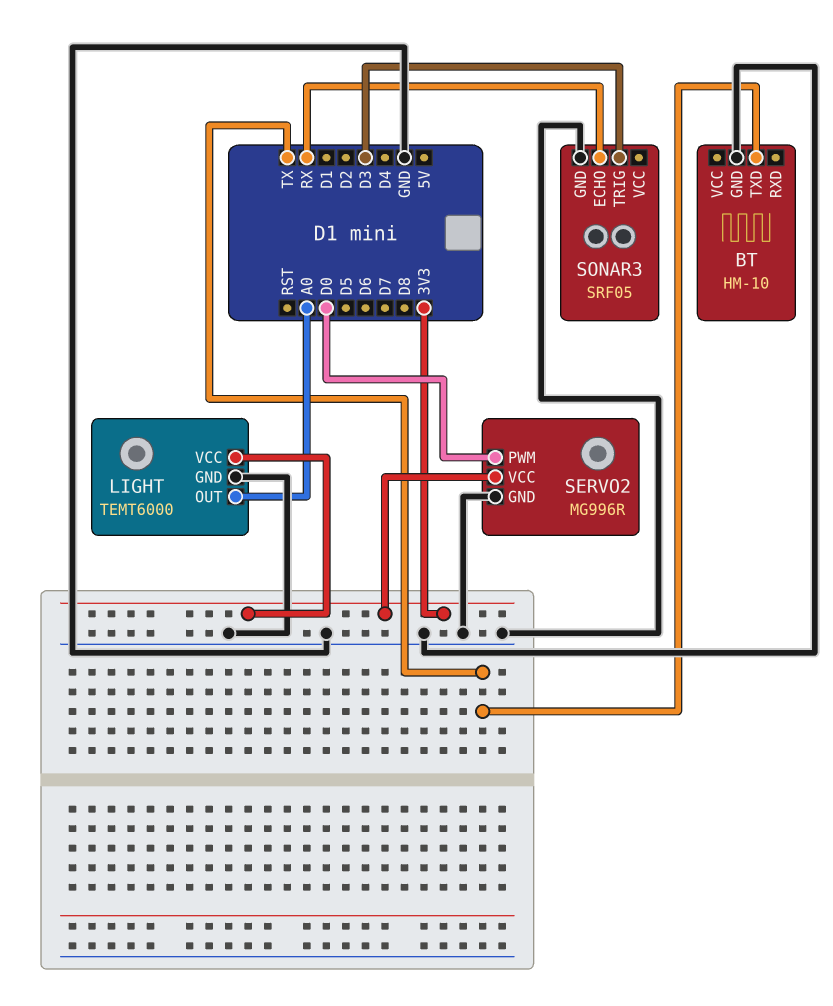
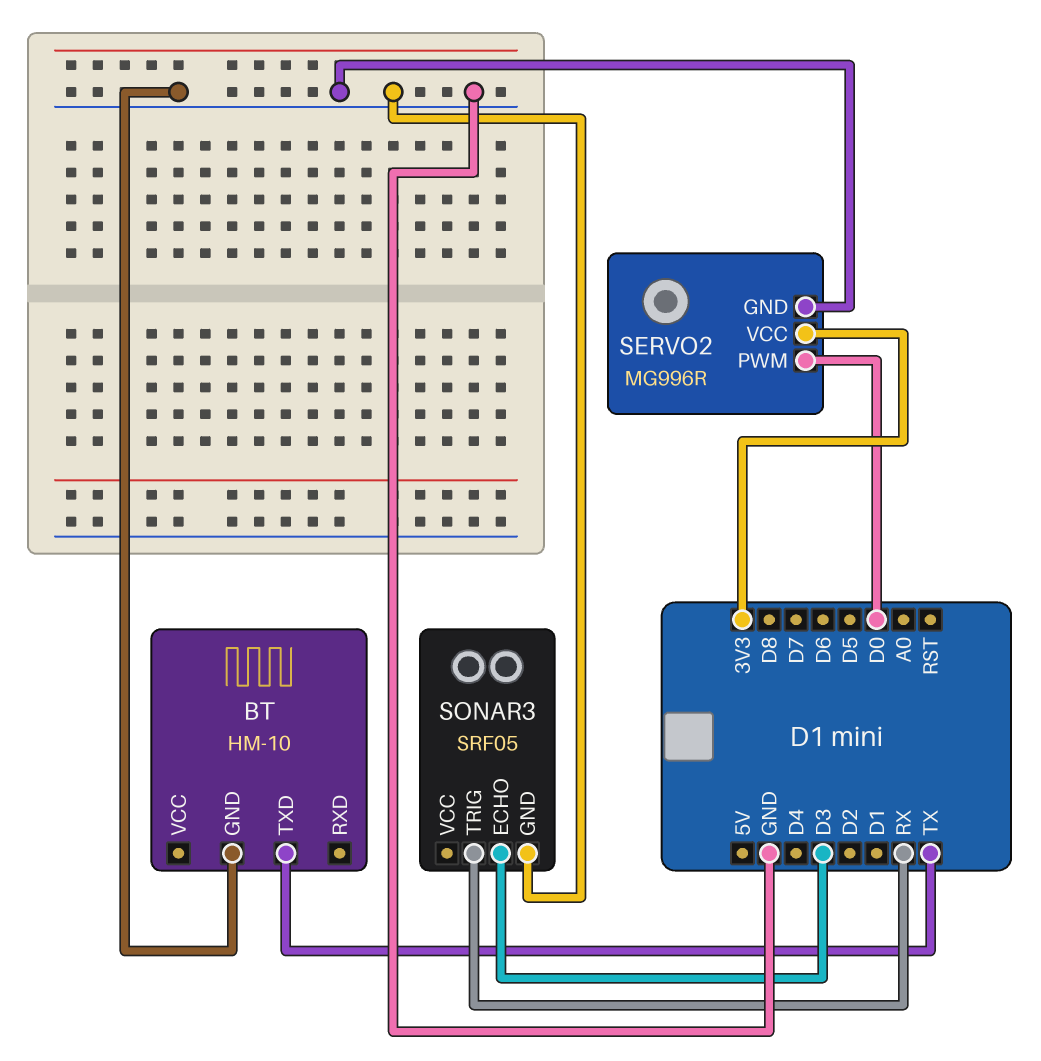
LIGHT: TEMT6000 -> none
LIGHT pin GND: GND -> none
LIGHT pin OUT: A0 -> none
LIGHT pin VCC: 3V3 -> none
SONAR3 pin ECHO: RX -> D3
SONAR3 pin TRIG: D3 -> RX

